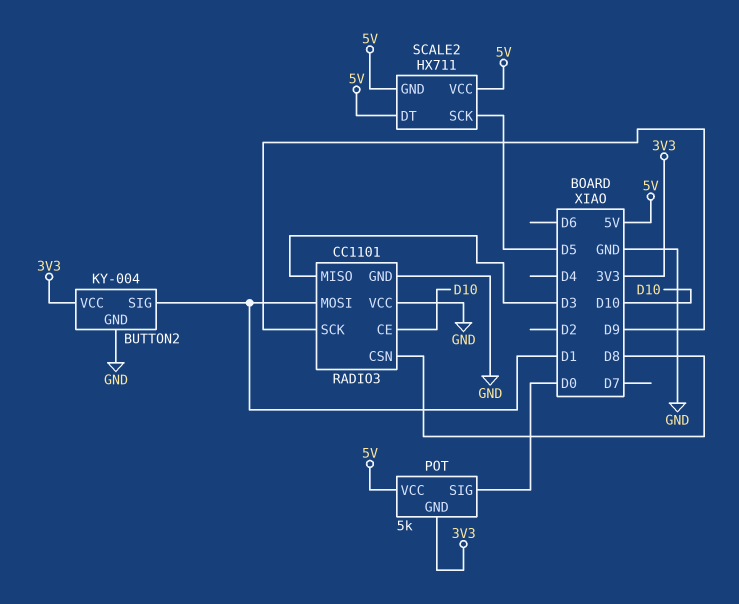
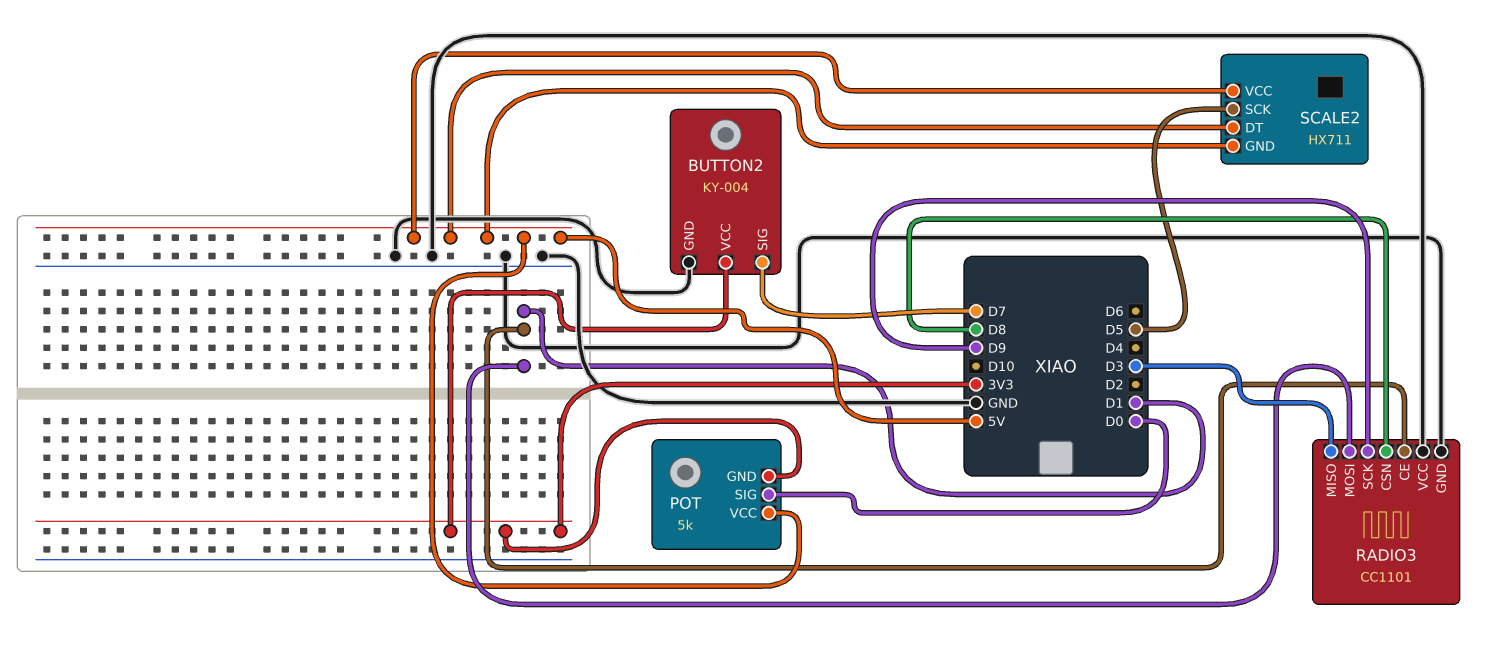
BUTTON2 pin SIG: D1 -> D7
RADIO3 pin CE: D10 -> D1

